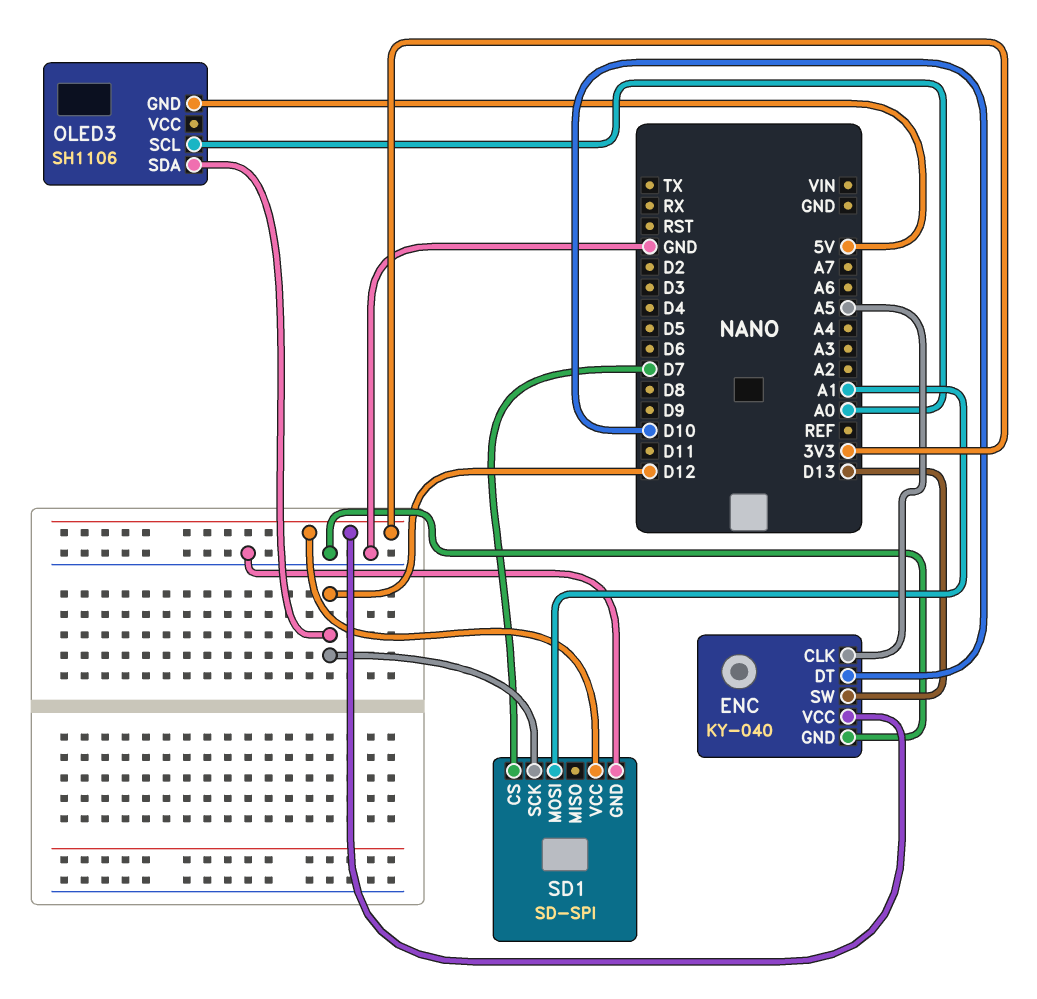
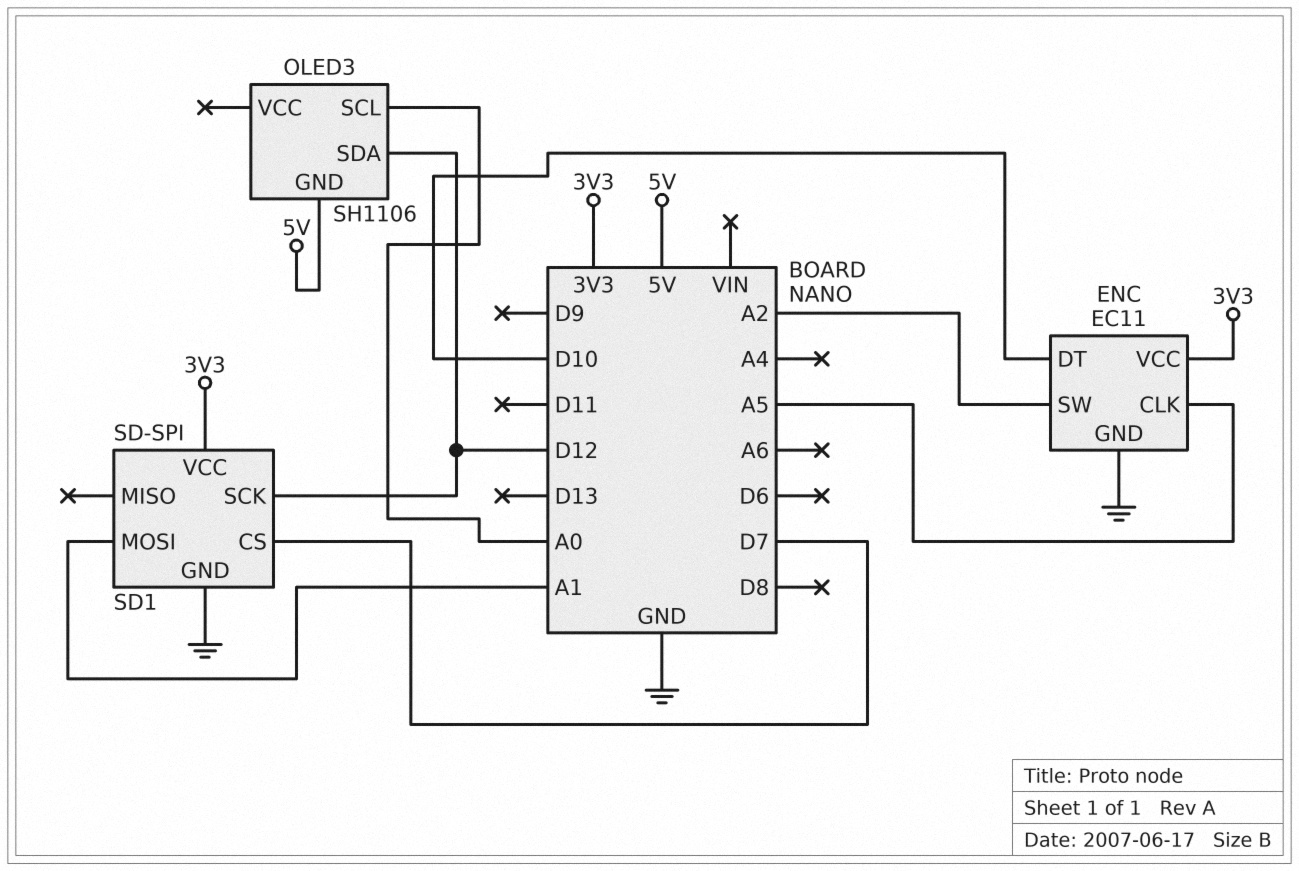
ENC: KY-040 -> EC11
ENC pin SW: D13 -> A2

